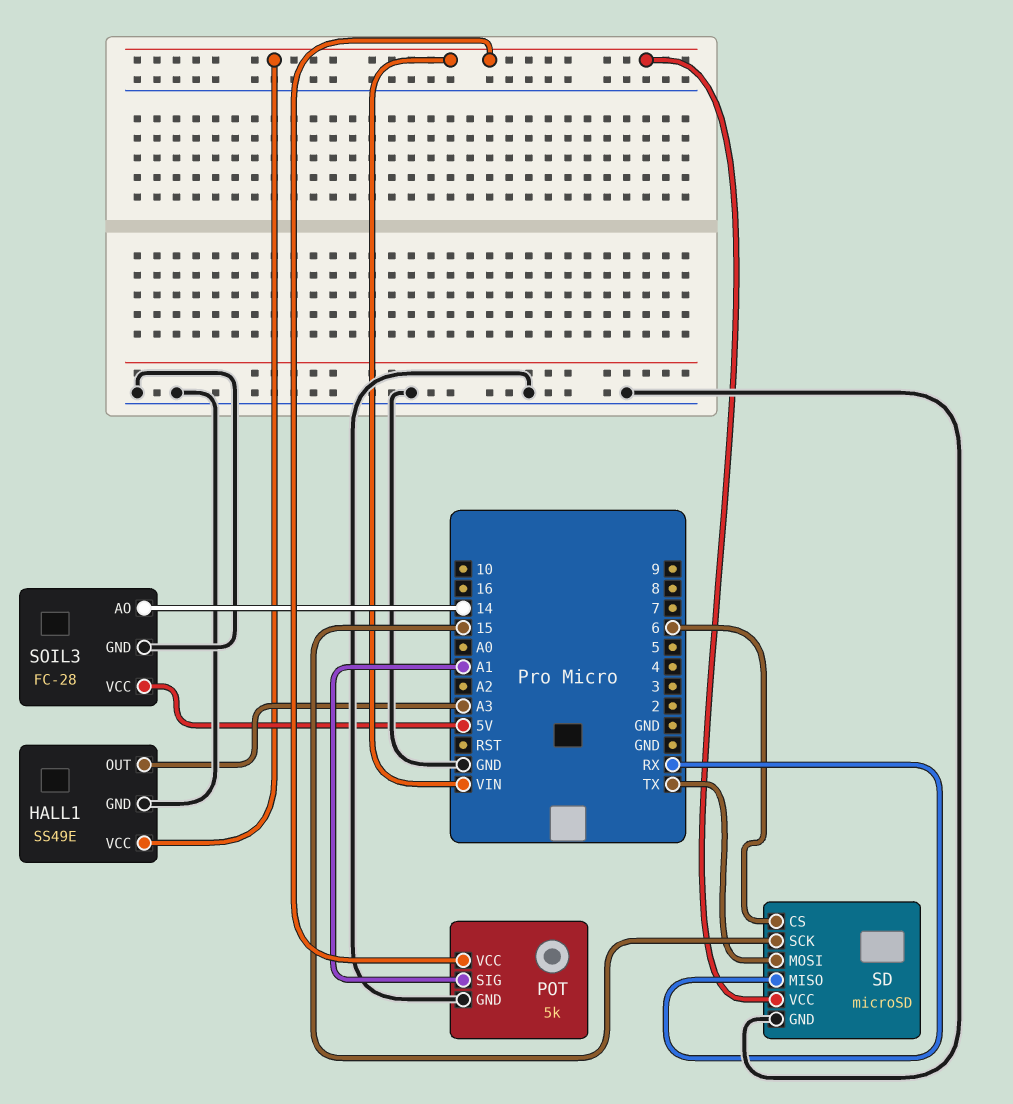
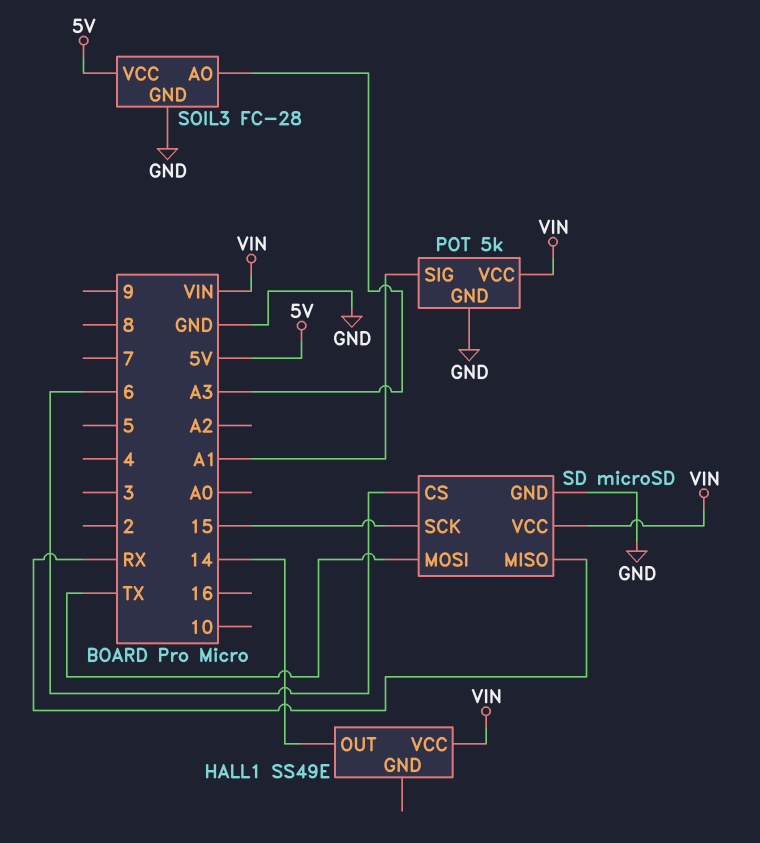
HALL1 pin GND: GND -> none
HALL1 pin OUT: A3 -> 14
SOIL3 pin AO: 14 -> A3

